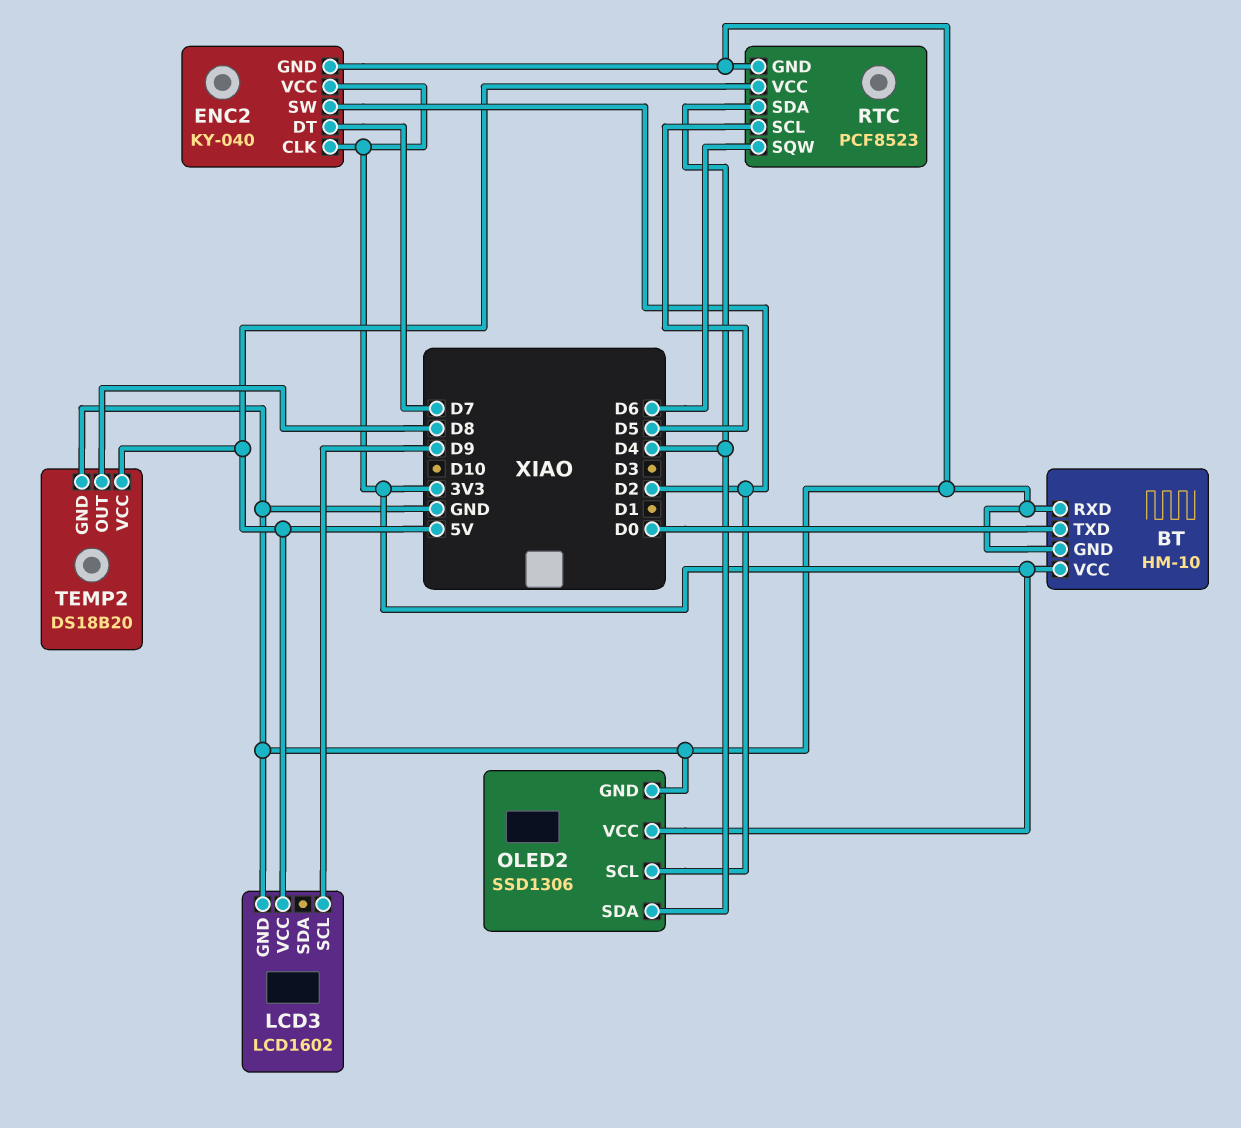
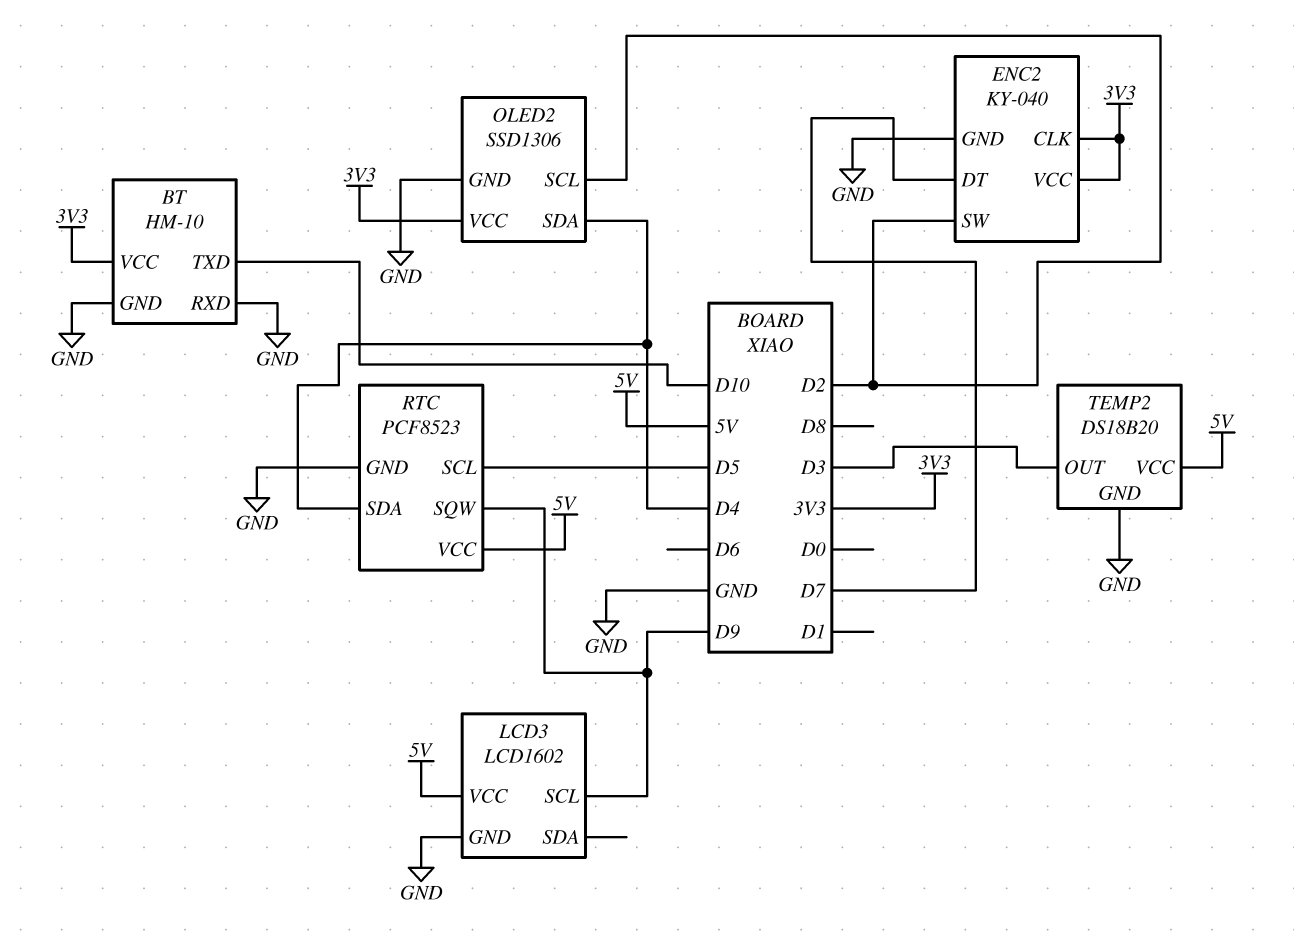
BT pin TXD: D0 -> D10
RTC pin SQW: D6 -> D9
TEMP2 pin OUT: D8 -> D3

